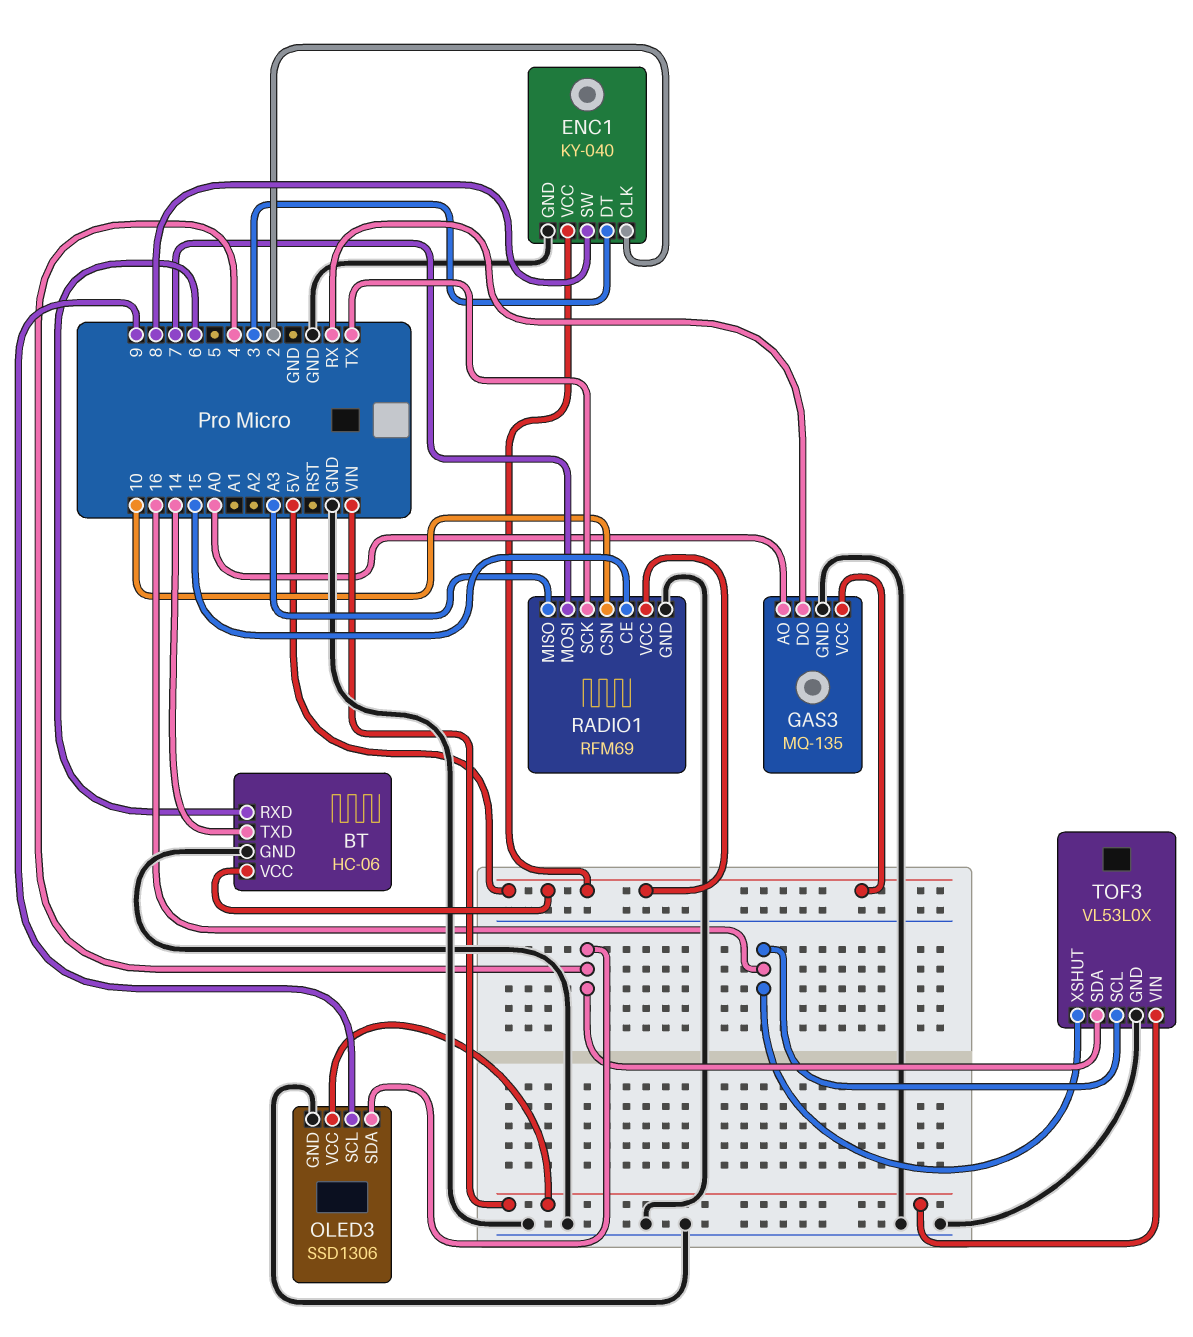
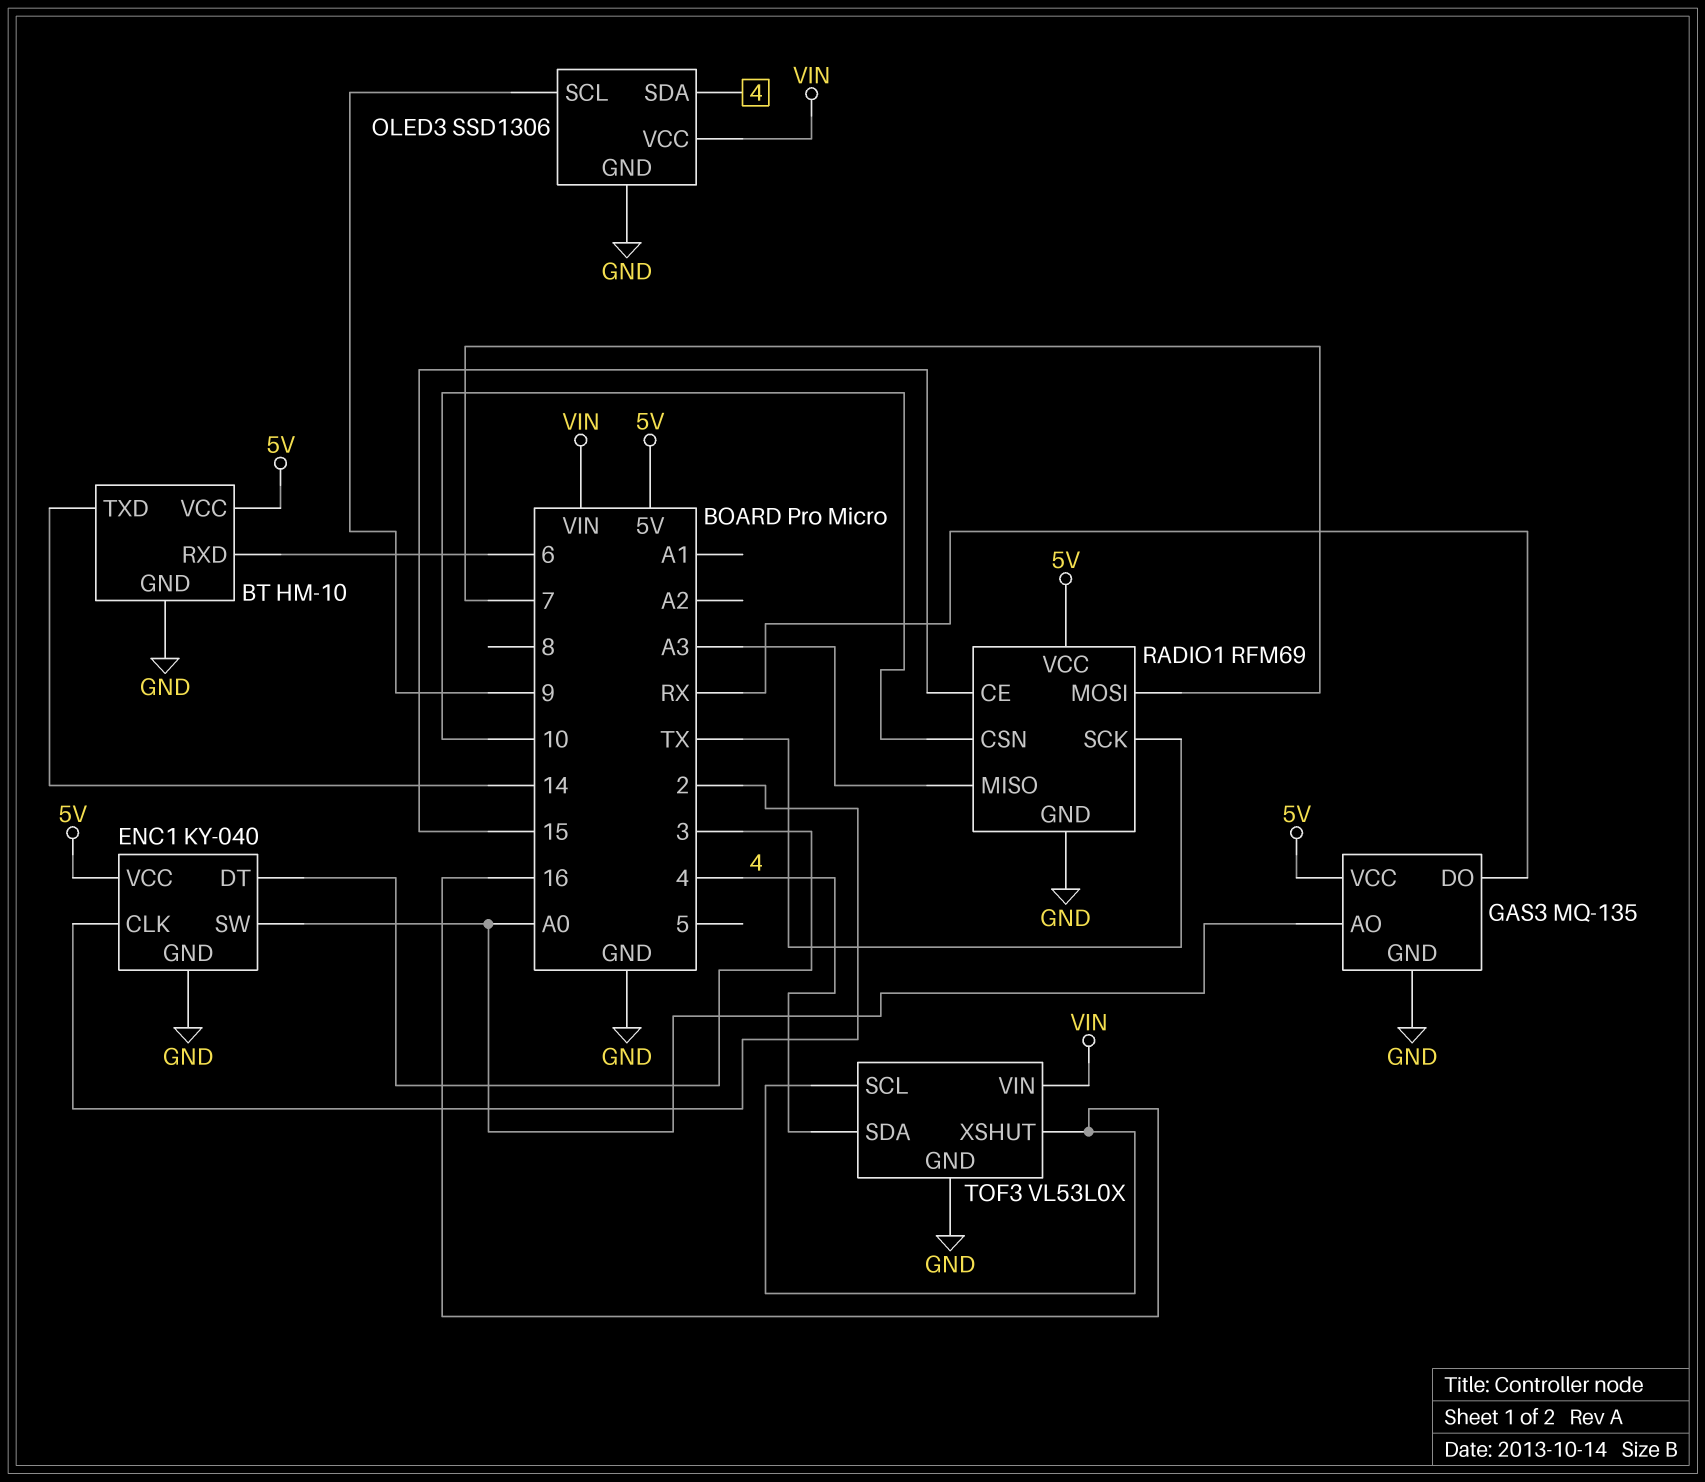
BT: HC-06 -> HM-10
ENC1 pin SW: 8 -> A0

